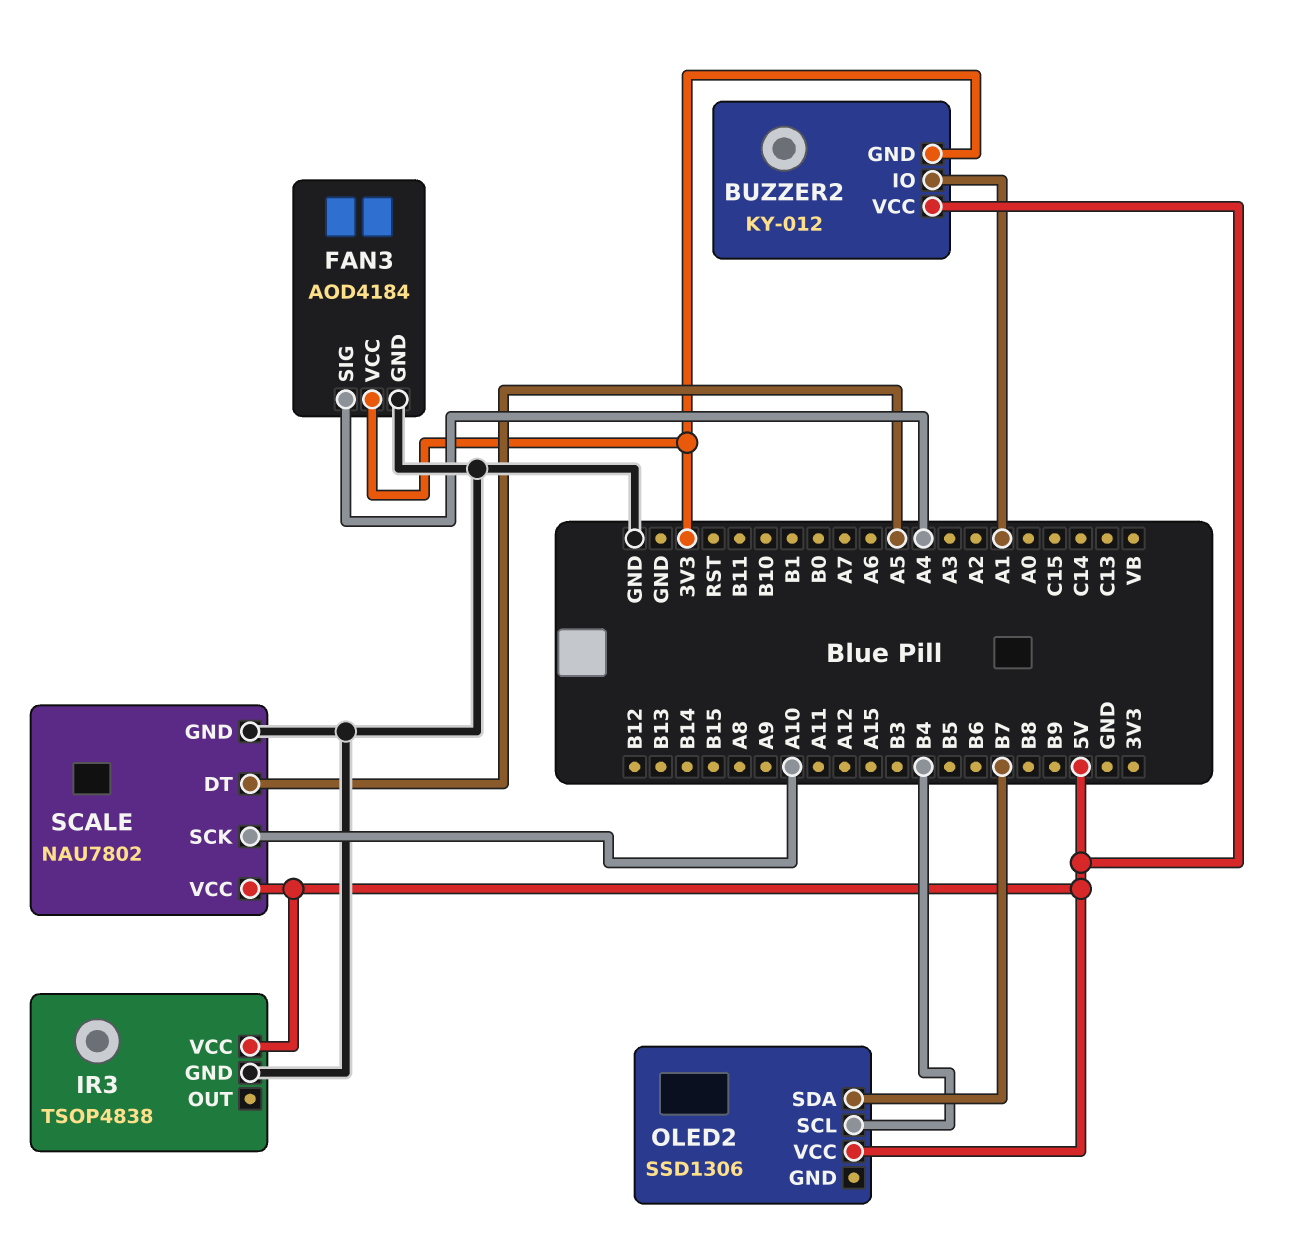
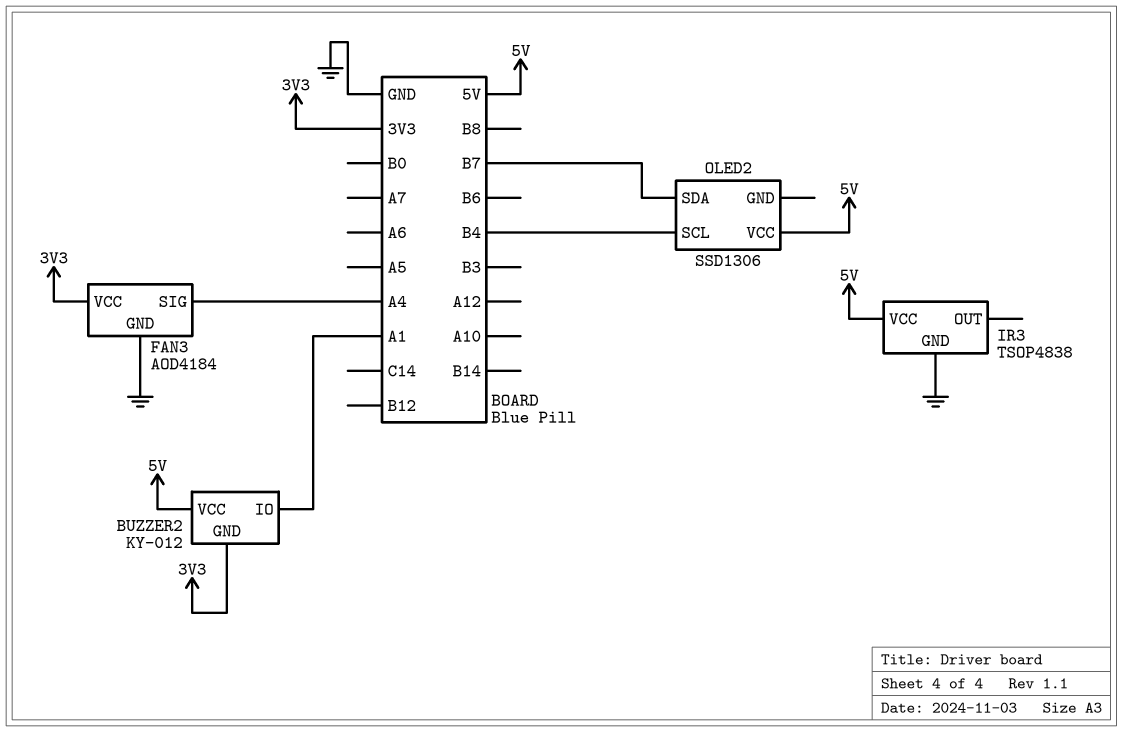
SCALE: NAU7802 -> none
SCALE pin DT: A5 -> none
SCALE pin GND: GND -> none
SCALE pin SCK: A10 -> none
SCALE pin VCC: 5V -> none

